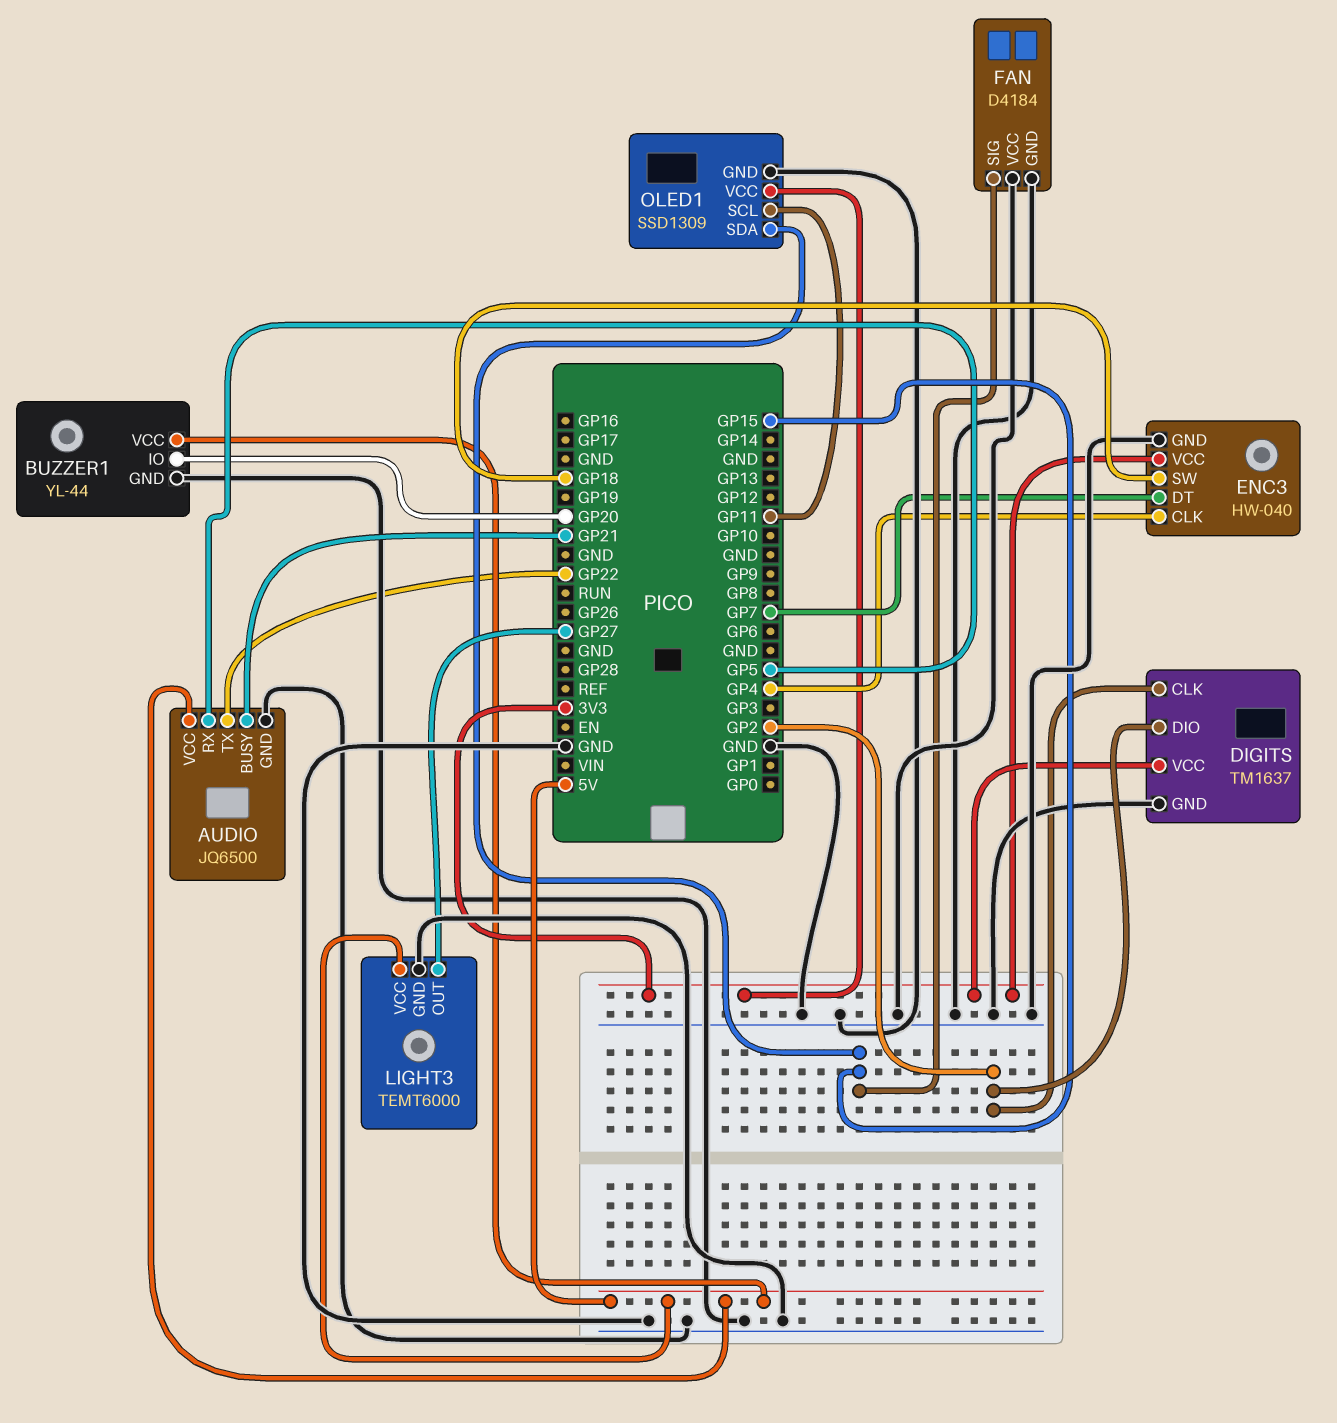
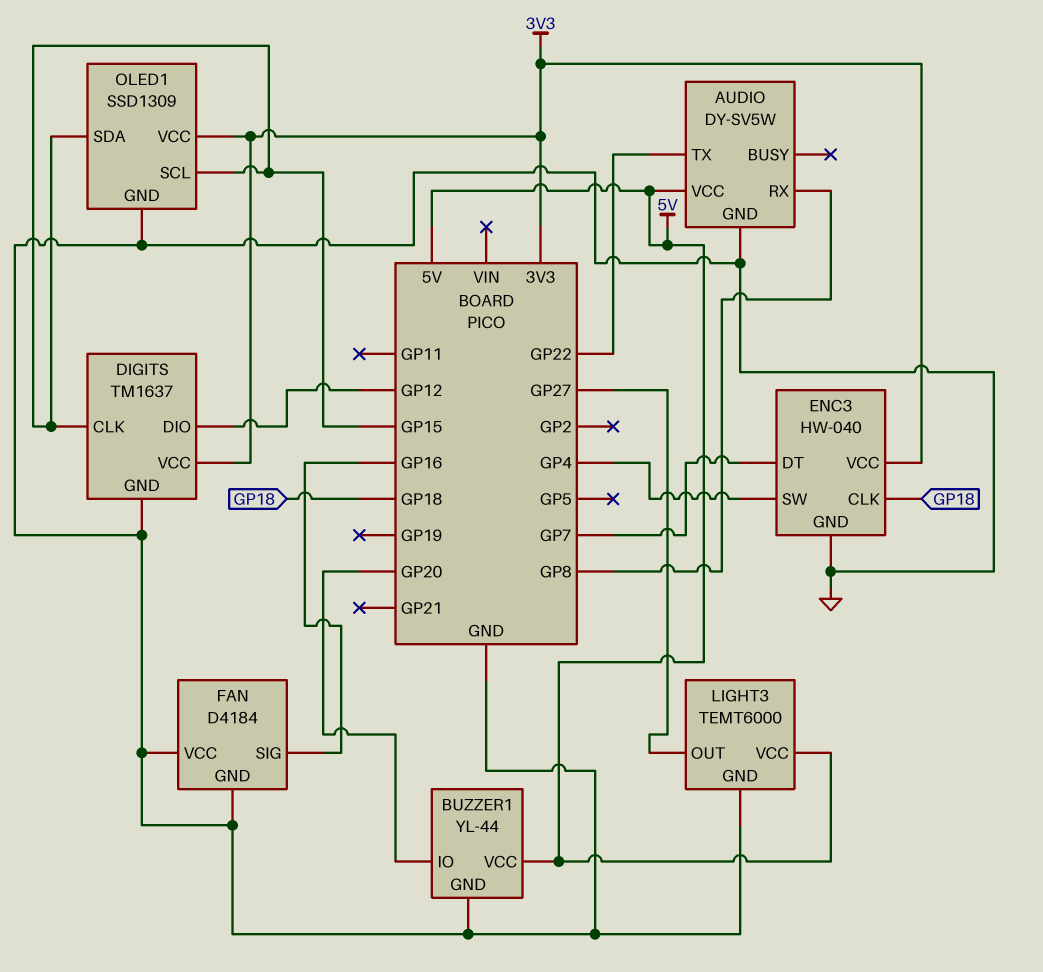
AUDIO: JQ6500 -> DY-SV5W
AUDIO pin BUSY: GP21 -> none
AUDIO pin RX: GP5 -> GP8
DIGITS pin CLK: GP2 -> GP15
DIGITS pin DIO: GP2 -> GP12
ENC3 pin CLK: GP4 -> GP18
ENC3 pin SW: GP18 -> GP4
FAN pin SIG: GP15 -> GP16
OLED1 pin SCL: GP11 -> GP15

